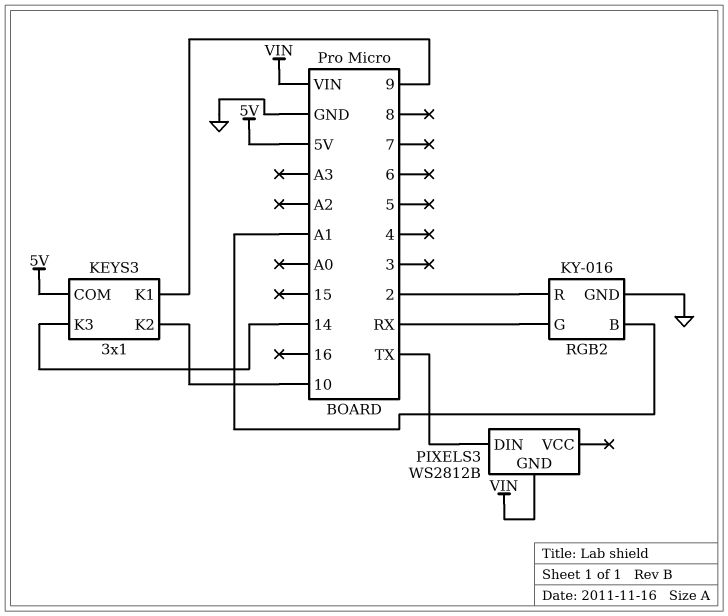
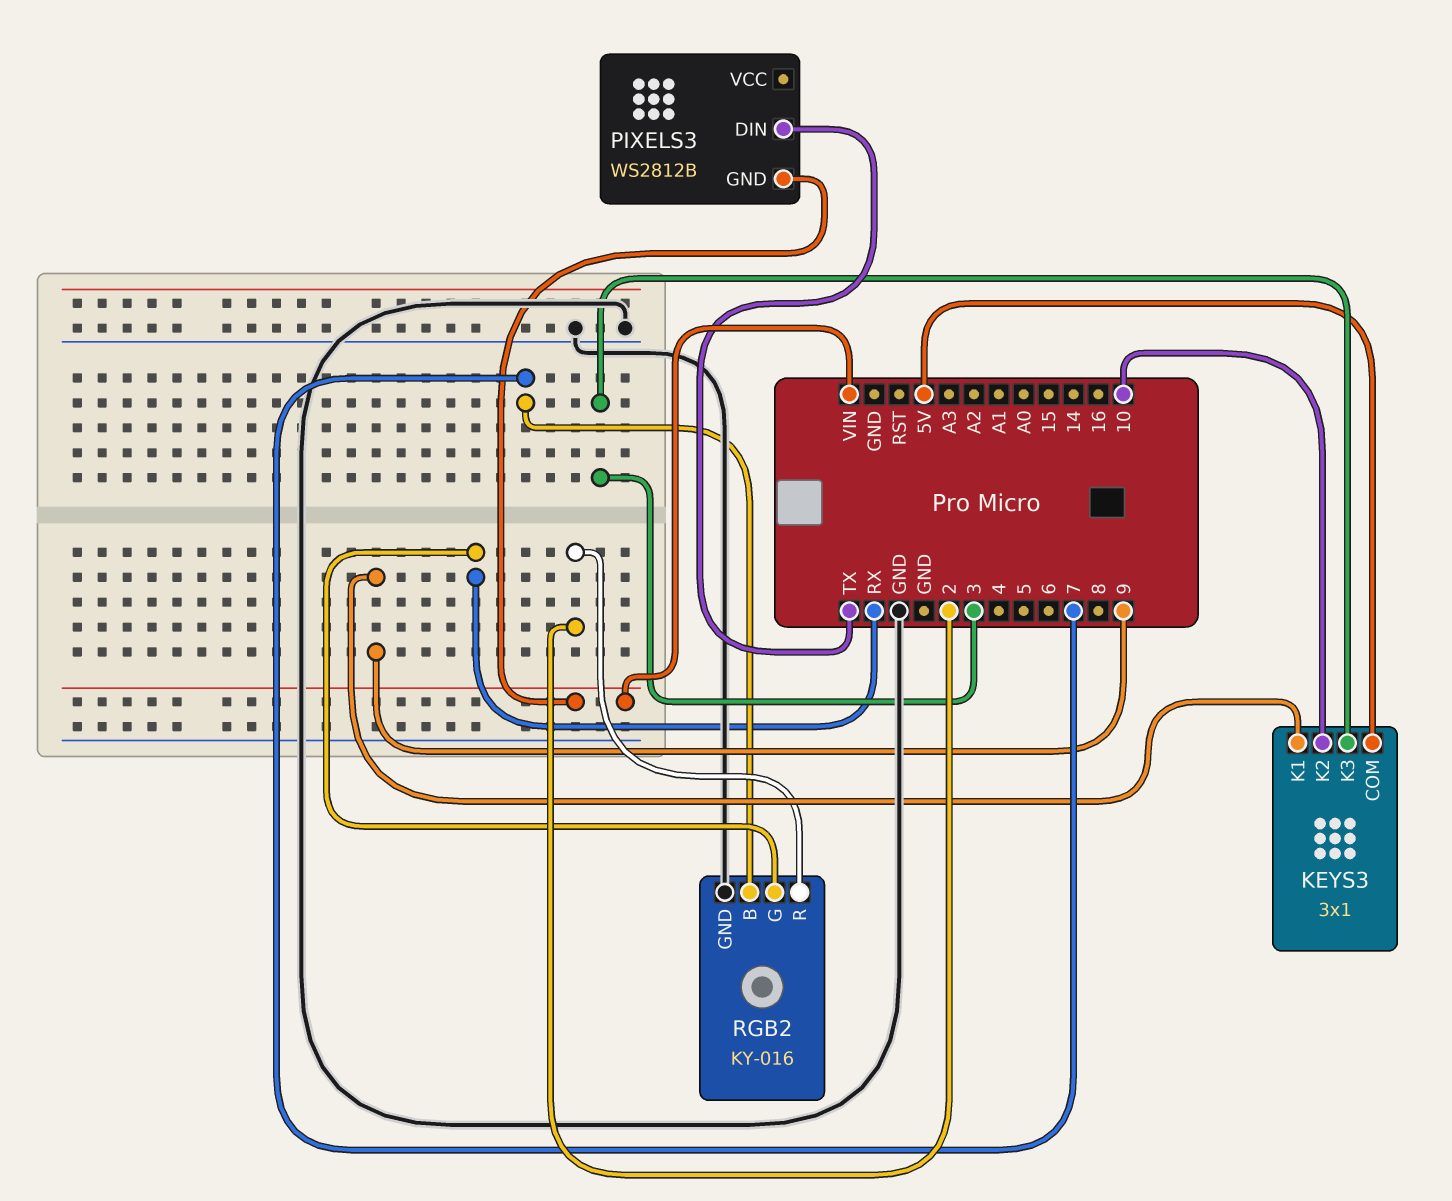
KEYS3 pin K3: 14 -> 3
RGB2 pin B: A1 -> 7

